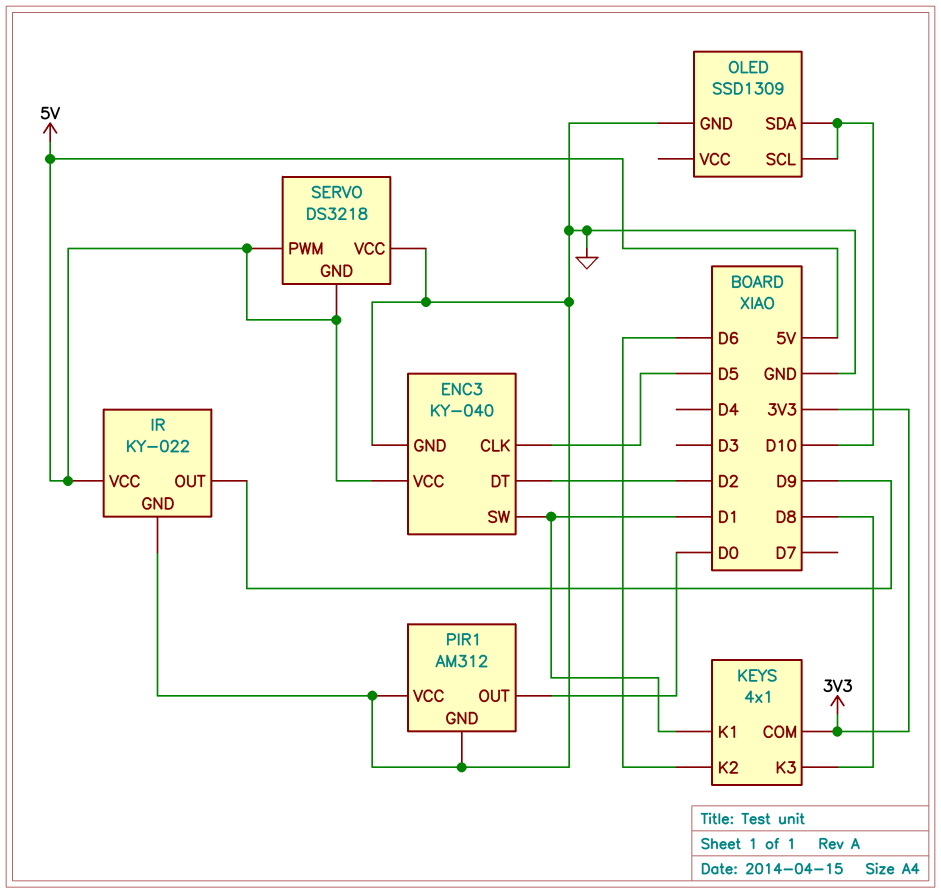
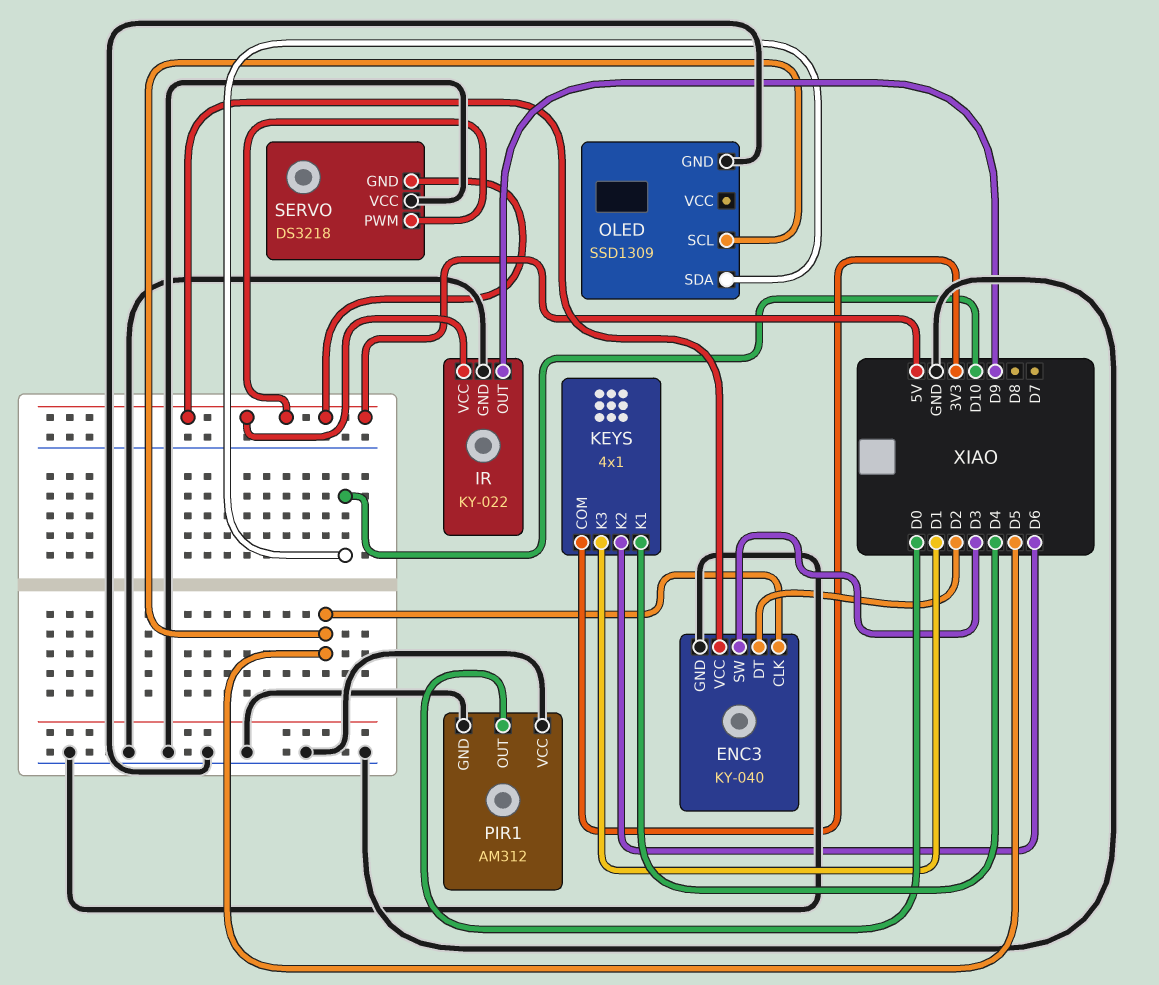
ENC3 pin SW: D1 -> D3
KEYS pin K1: D1 -> D4
KEYS pin K3: D8 -> D1
OLED pin SCL: D10 -> D5

